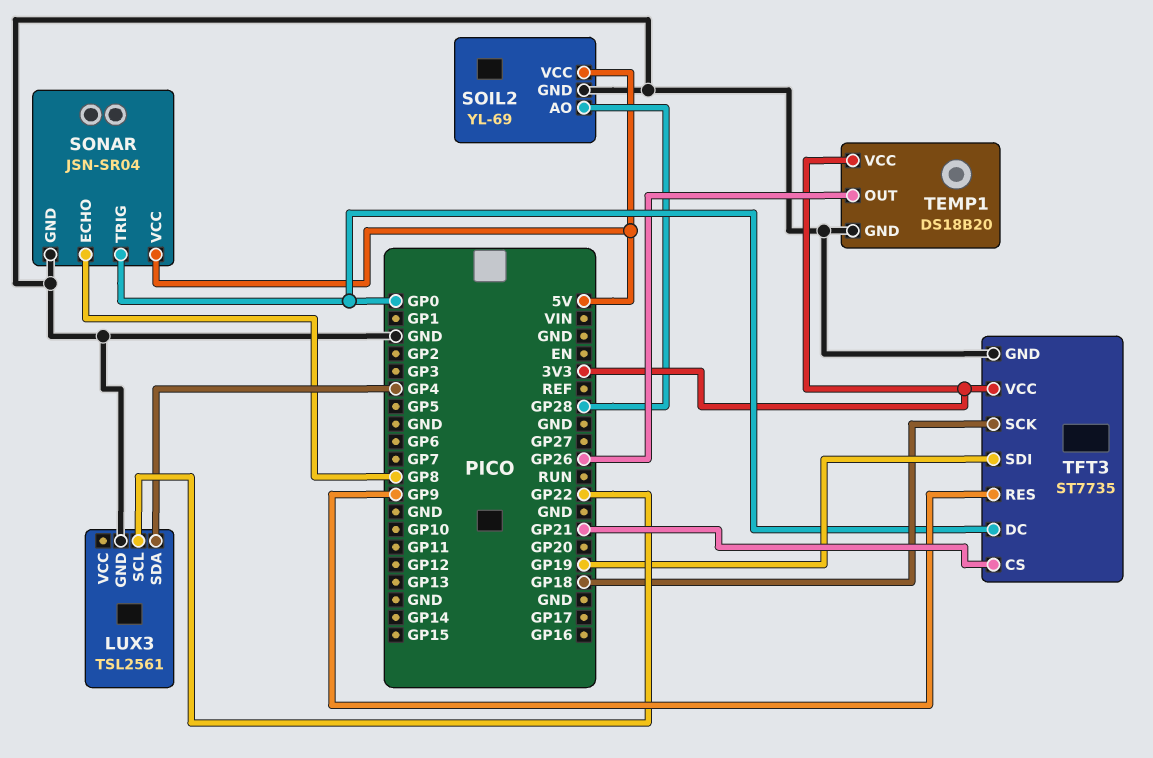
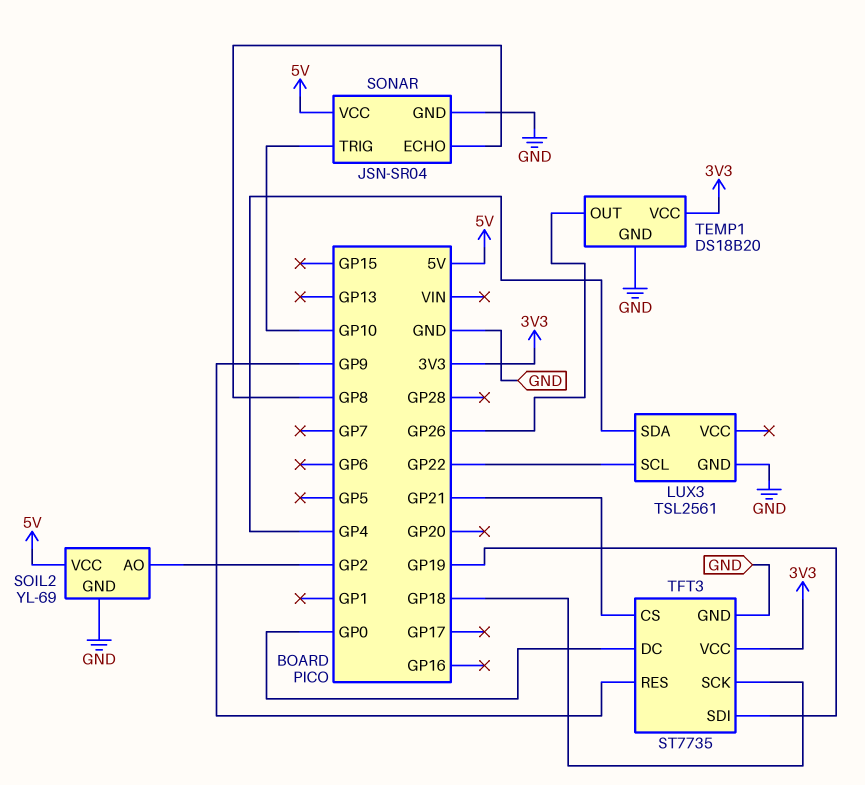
SOIL2 pin AO: GP28 -> GP2
SONAR pin TRIG: GP0 -> GP10

